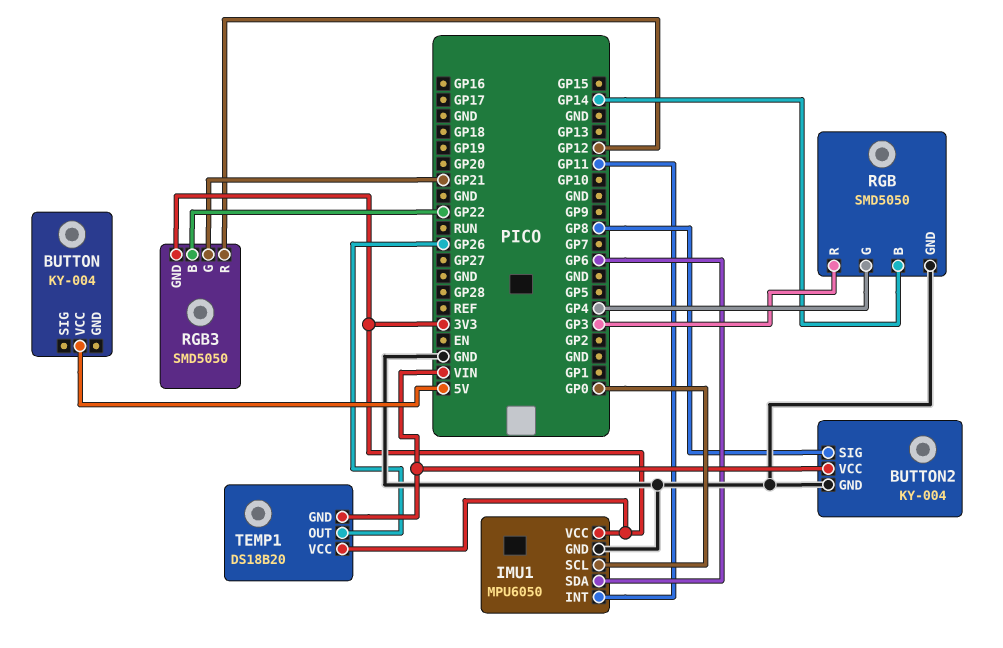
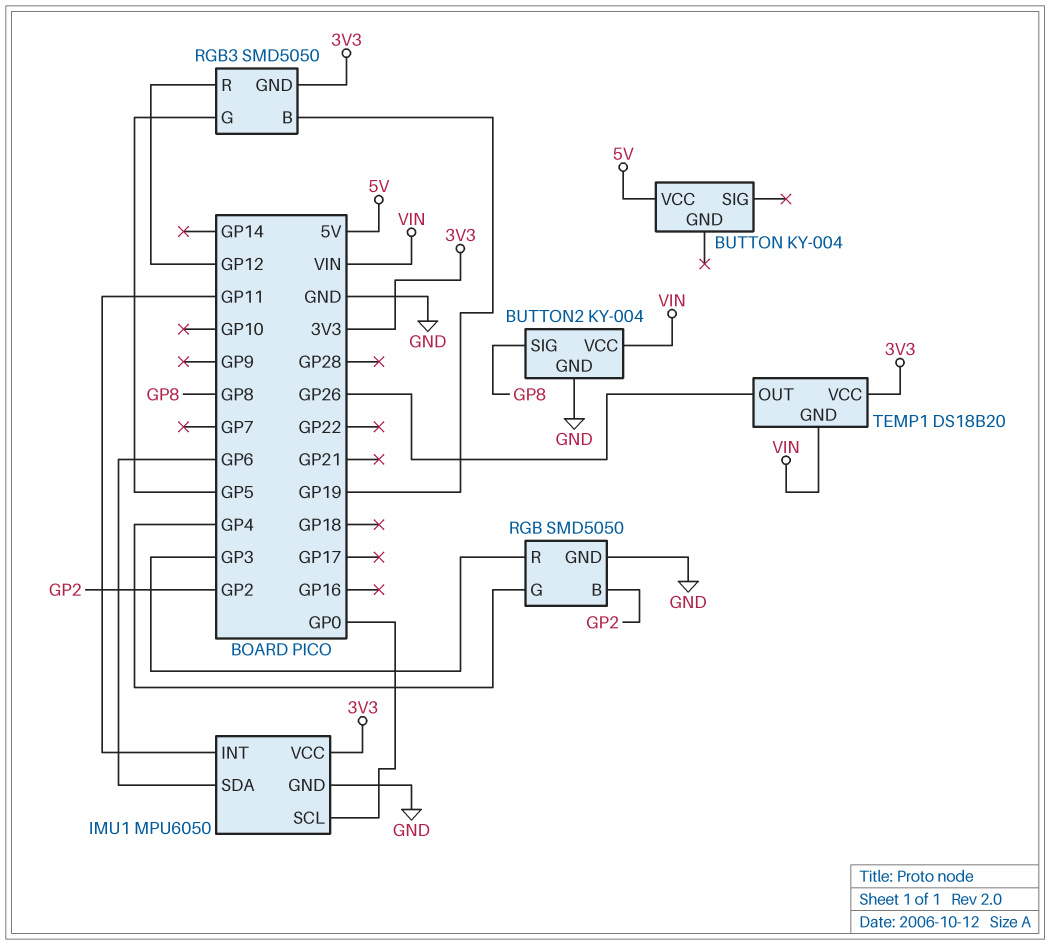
RGB pin B: GP14 -> GP2
RGB3 pin B: GP22 -> GP19
RGB3 pin G: GP21 -> GP5

